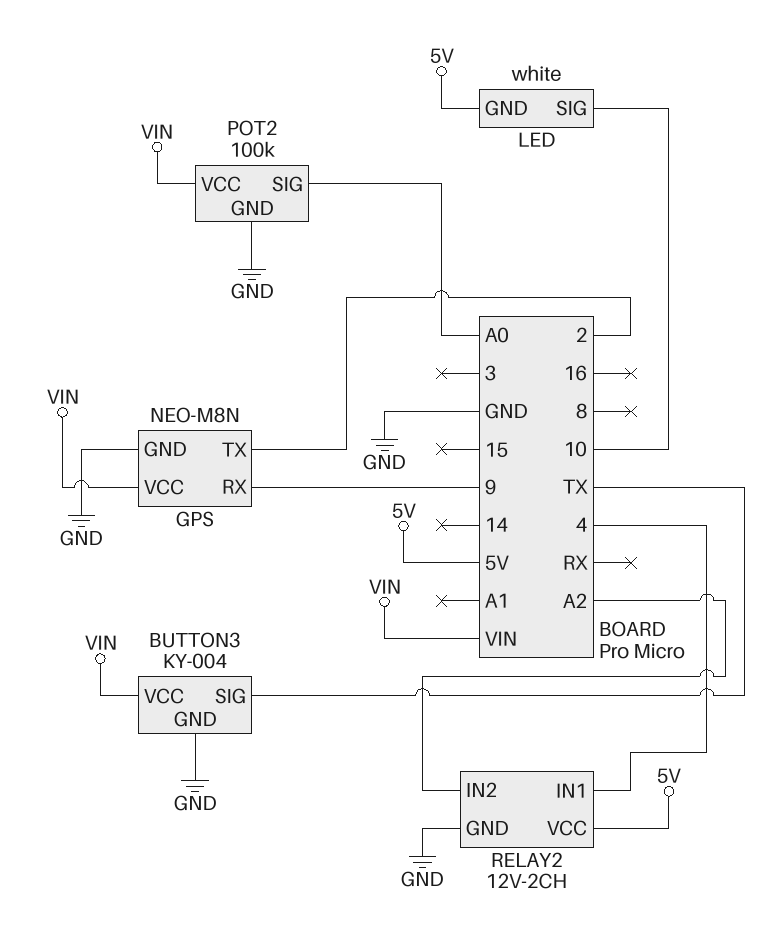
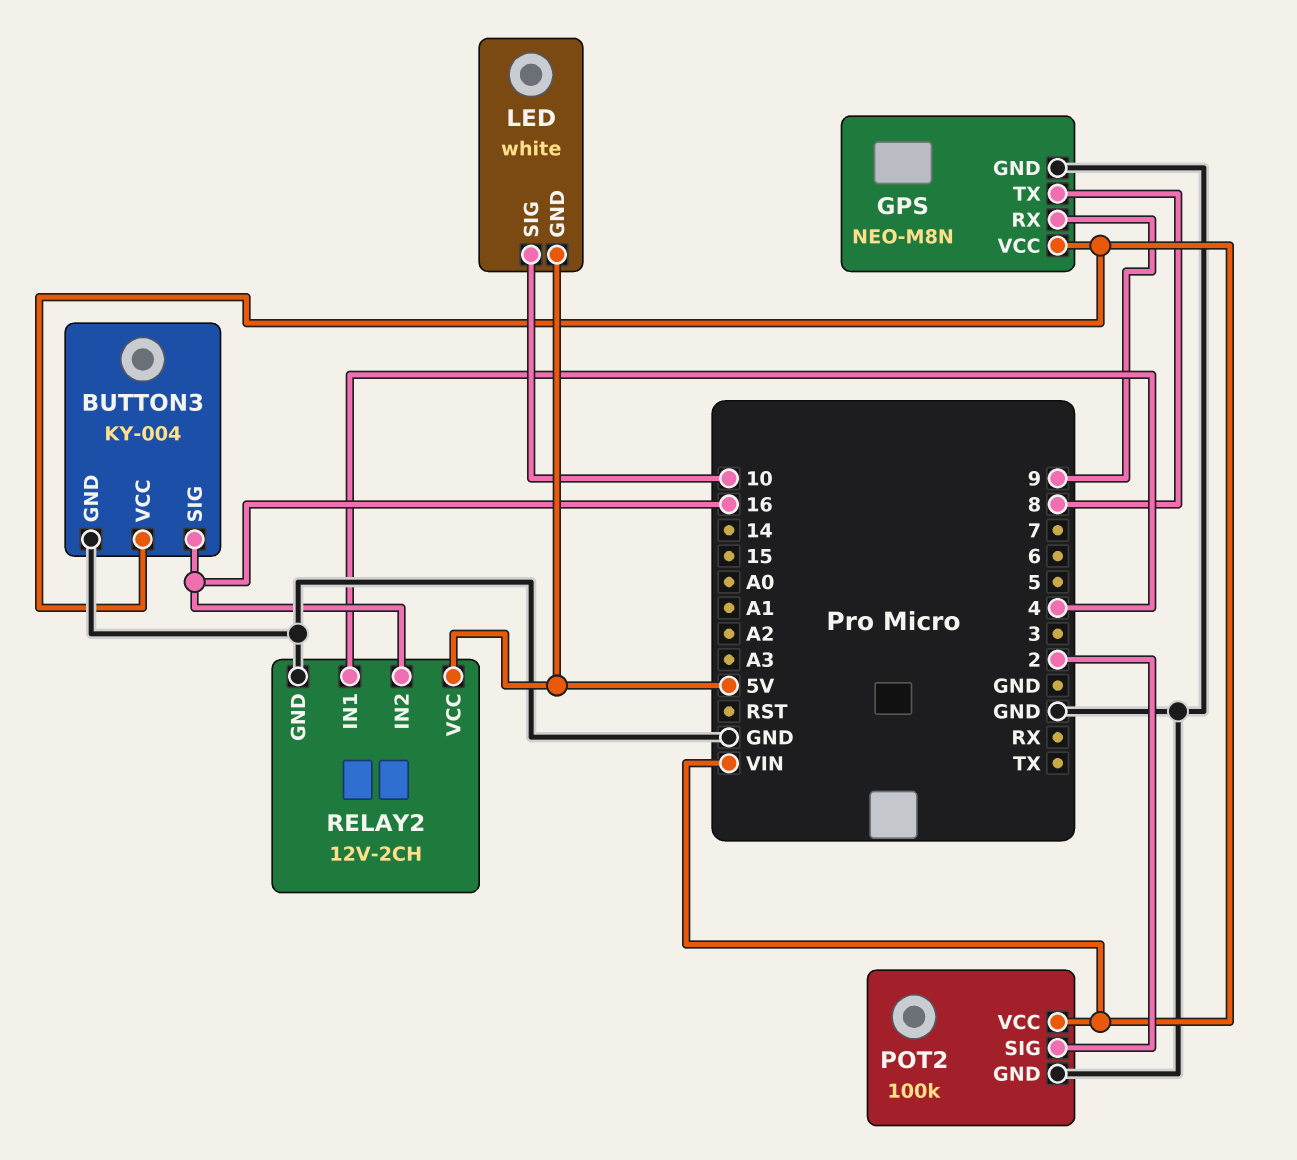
BUTTON3 pin SIG: TX -> 16
GPS pin TX: 2 -> 8
POT2 pin SIG: A0 -> 2
RELAY2 pin IN2: A2 -> 16

